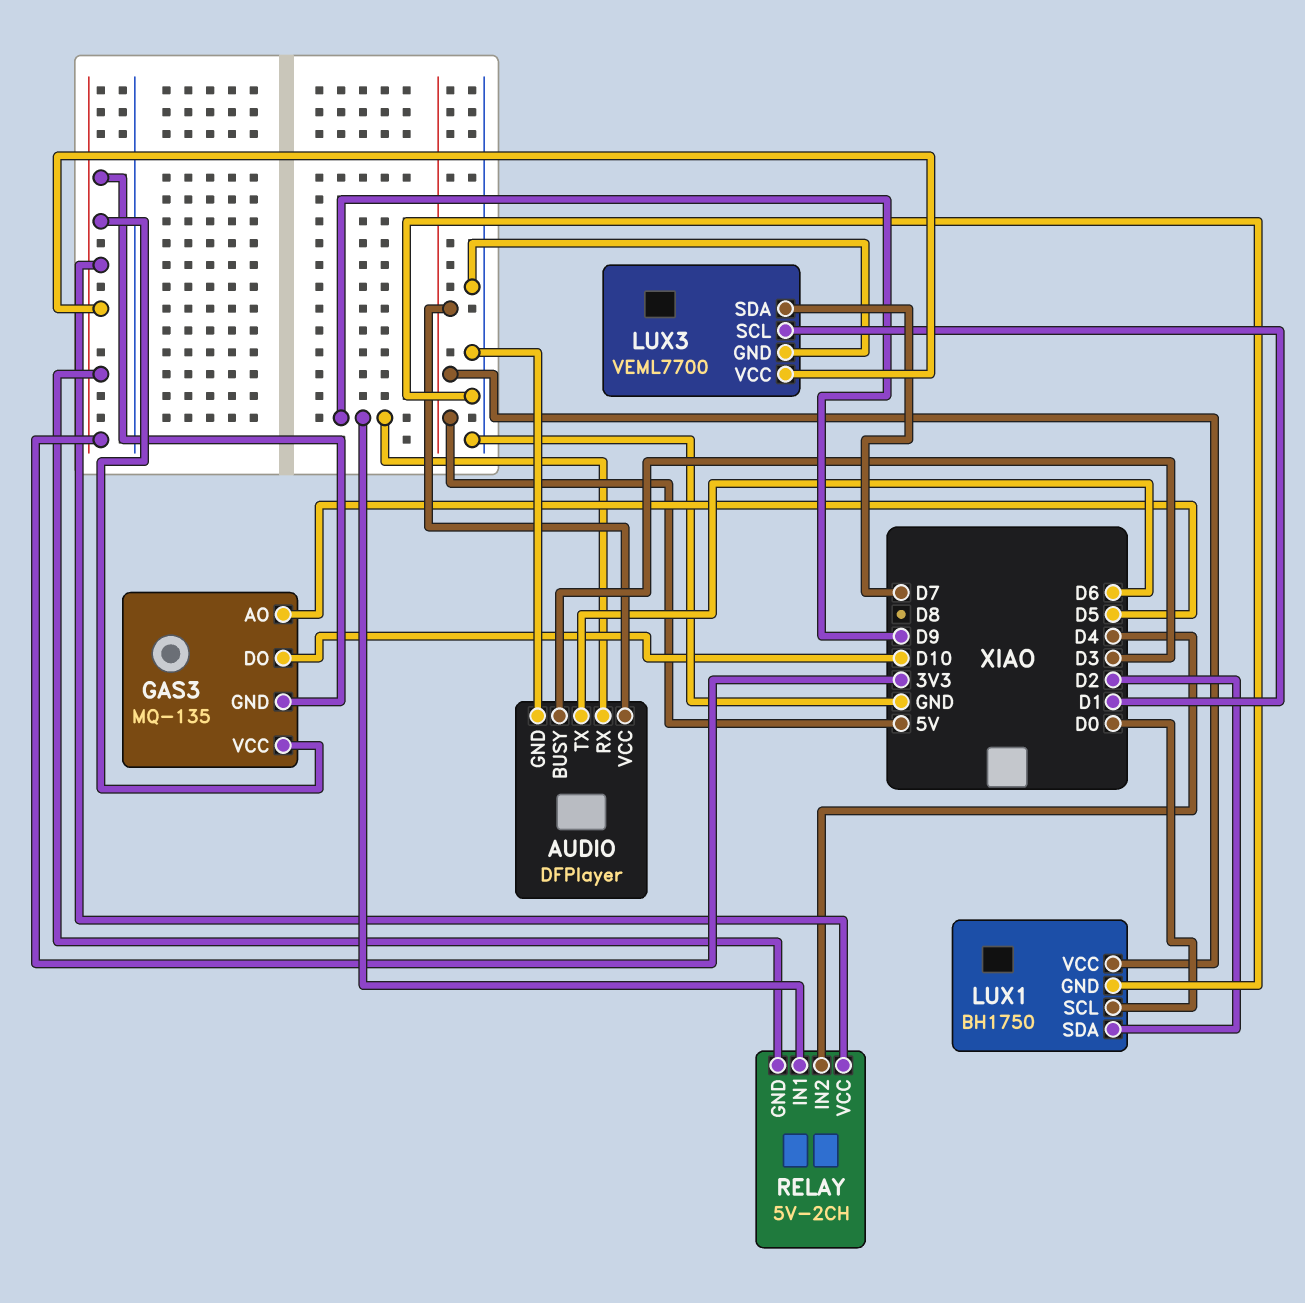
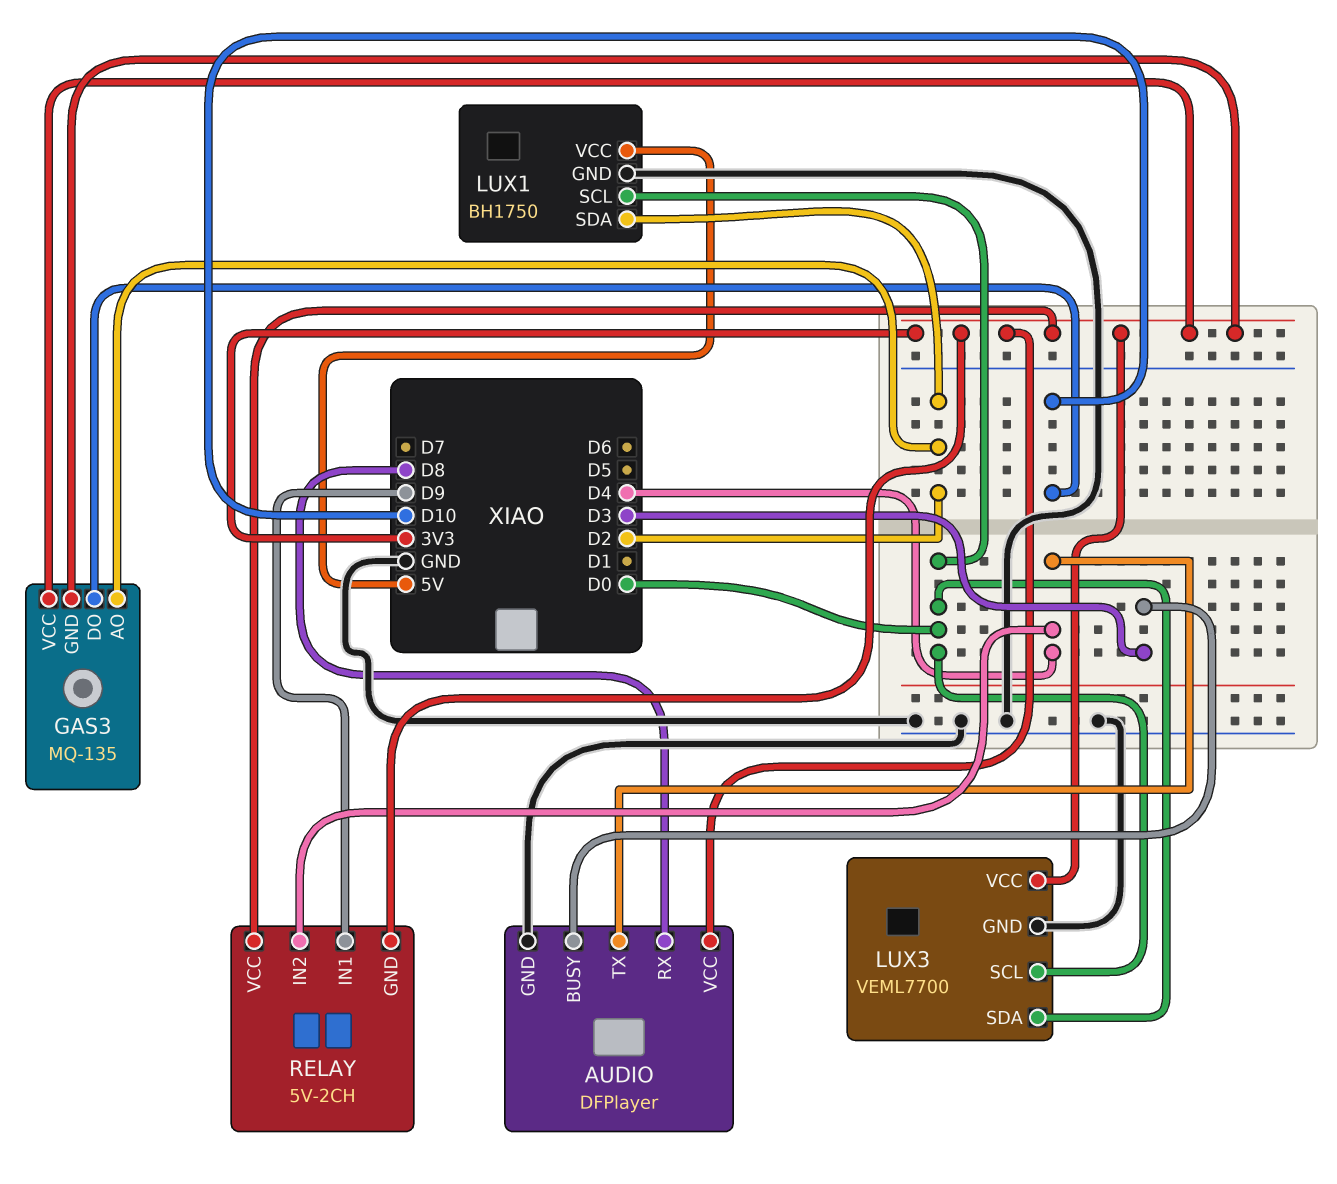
AUDIO pin RX: D9 -> D8
AUDIO pin TX: D6 -> D4
AUDIO pin VCC: 5V -> 3V3
GAS3 pin AO: D5 -> D2
LUX3 pin SCL: D1 -> D0
LUX3 pin SDA: D7 -> D0

